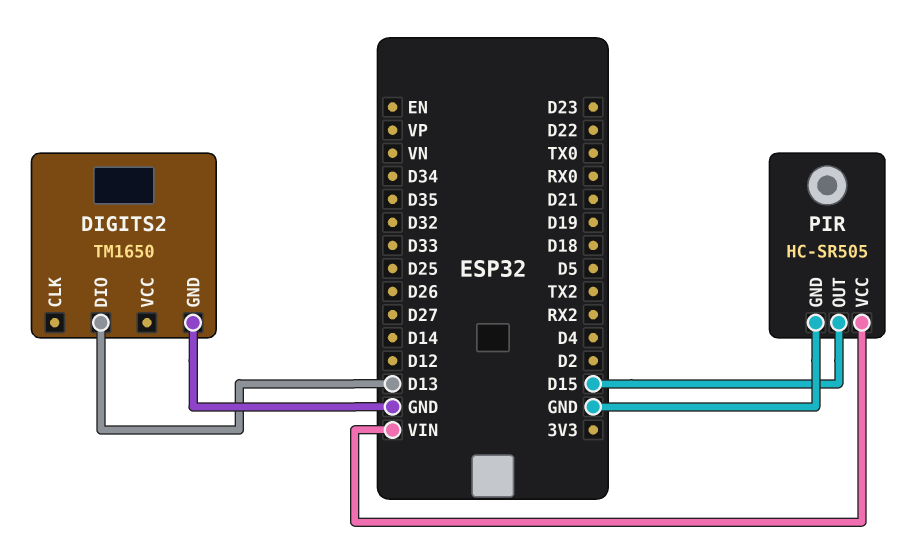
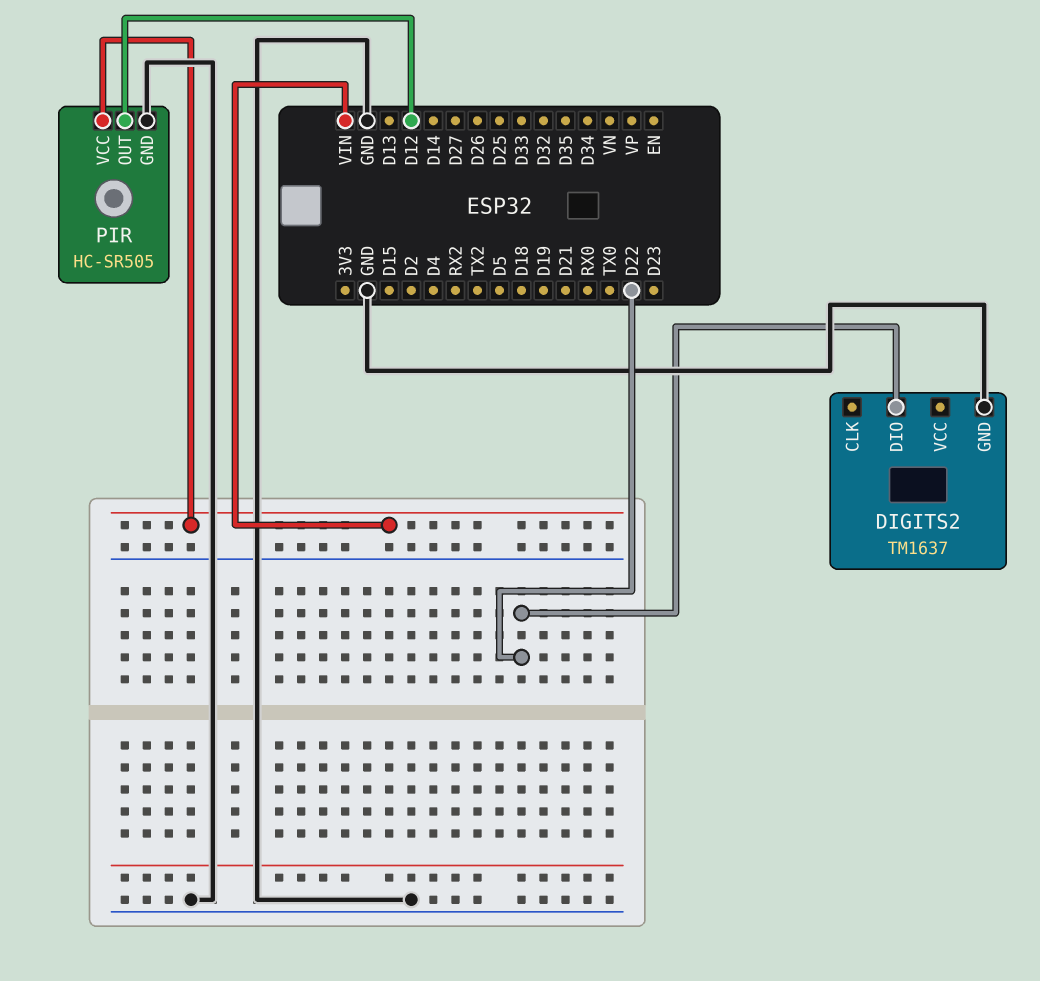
DIGITS2: TM1650 -> TM1637
DIGITS2 pin DIO: D13 -> D22
PIR pin OUT: D15 -> D12

